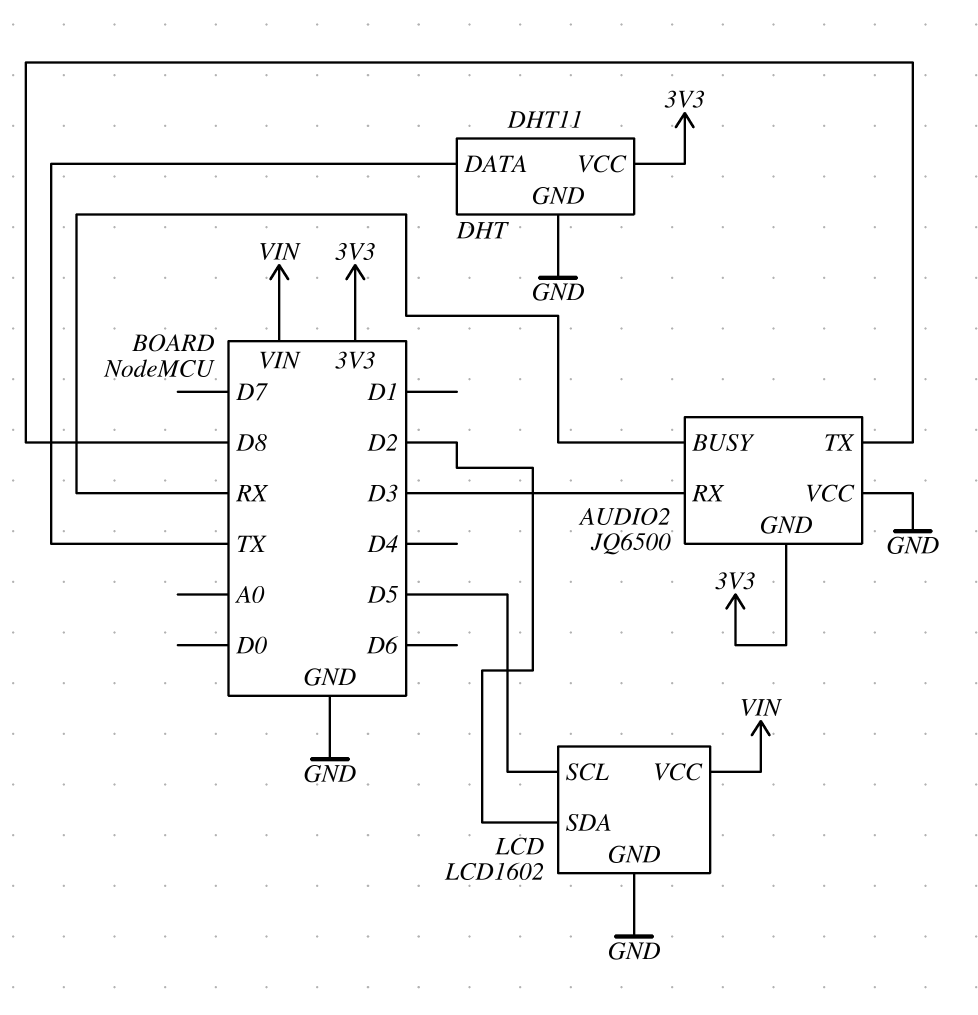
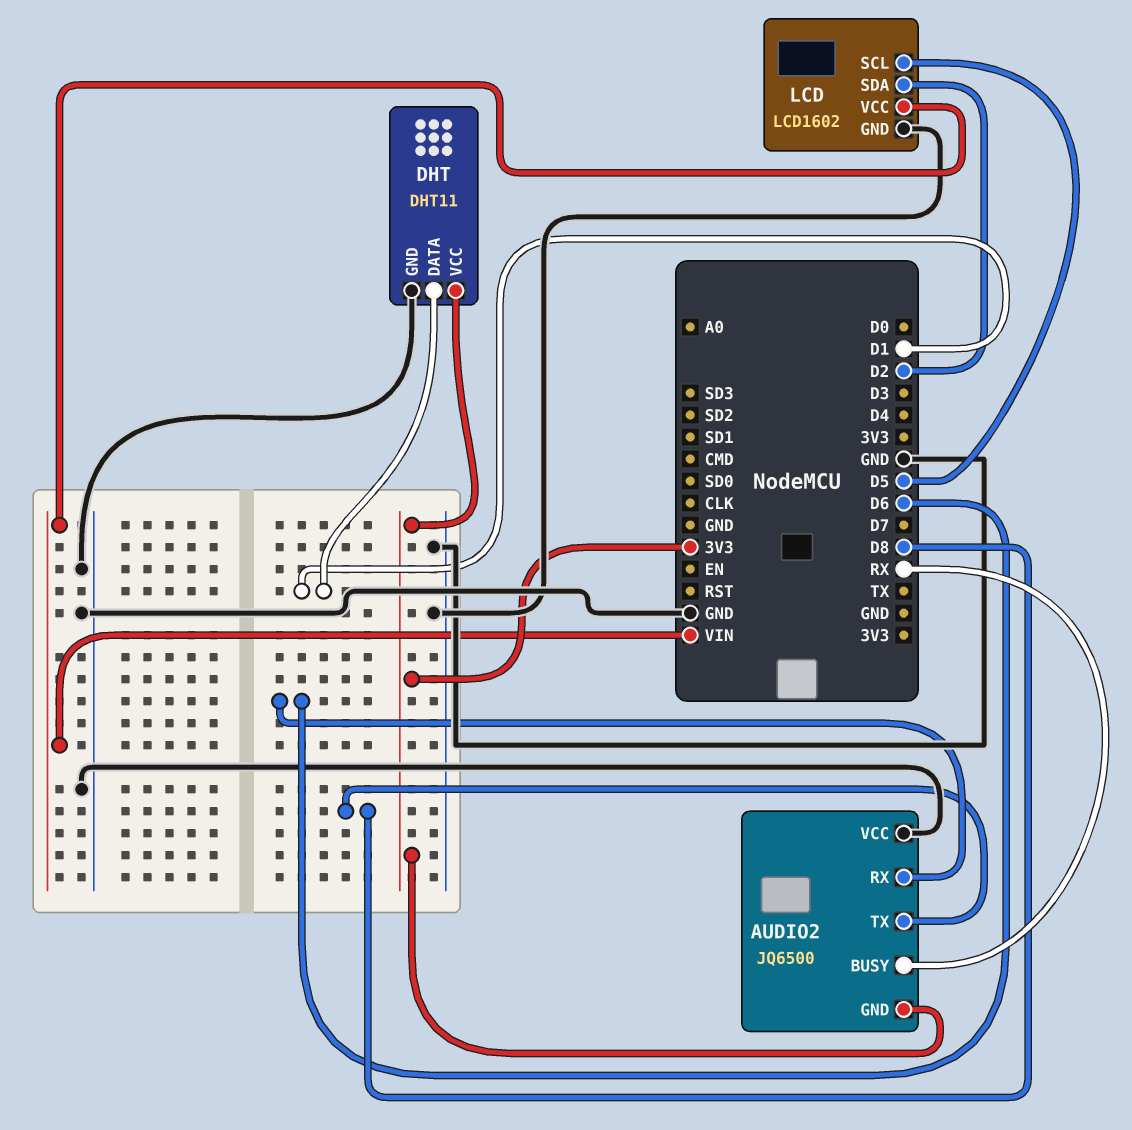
AUDIO2 pin RX: D3 -> D6
DHT pin DATA: TX -> D1

